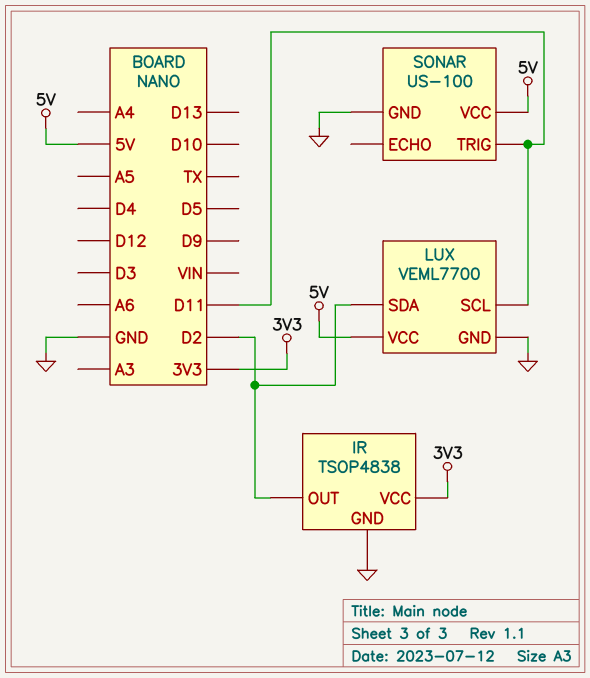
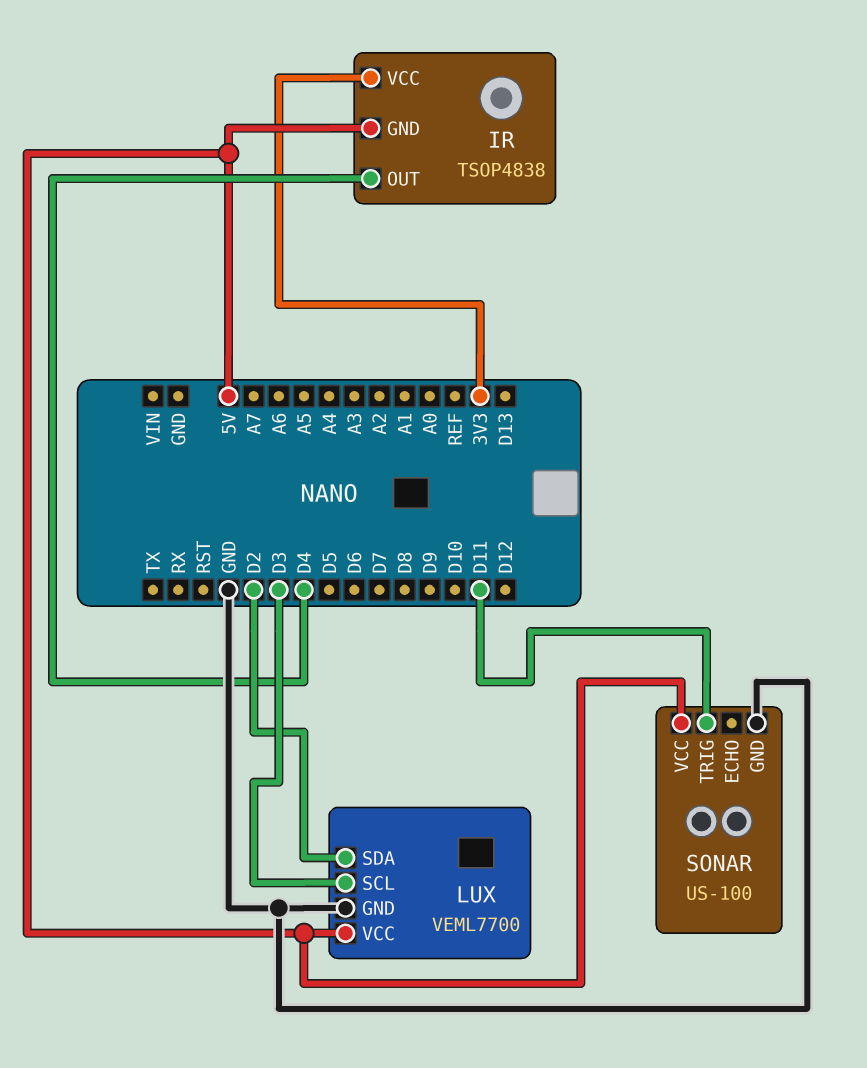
IR pin GND: GND -> 5V
IR pin OUT: D2 -> D4
LUX pin SCL: D11 -> D3

